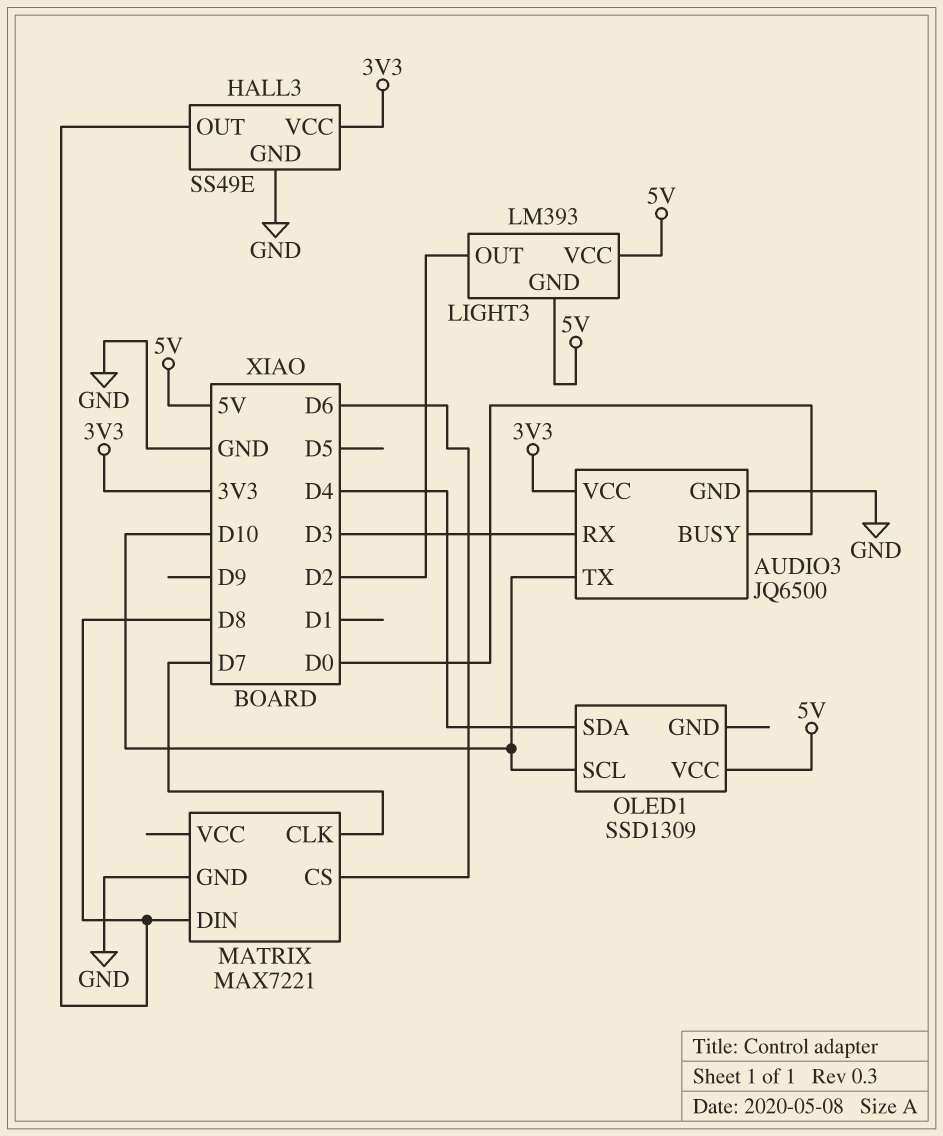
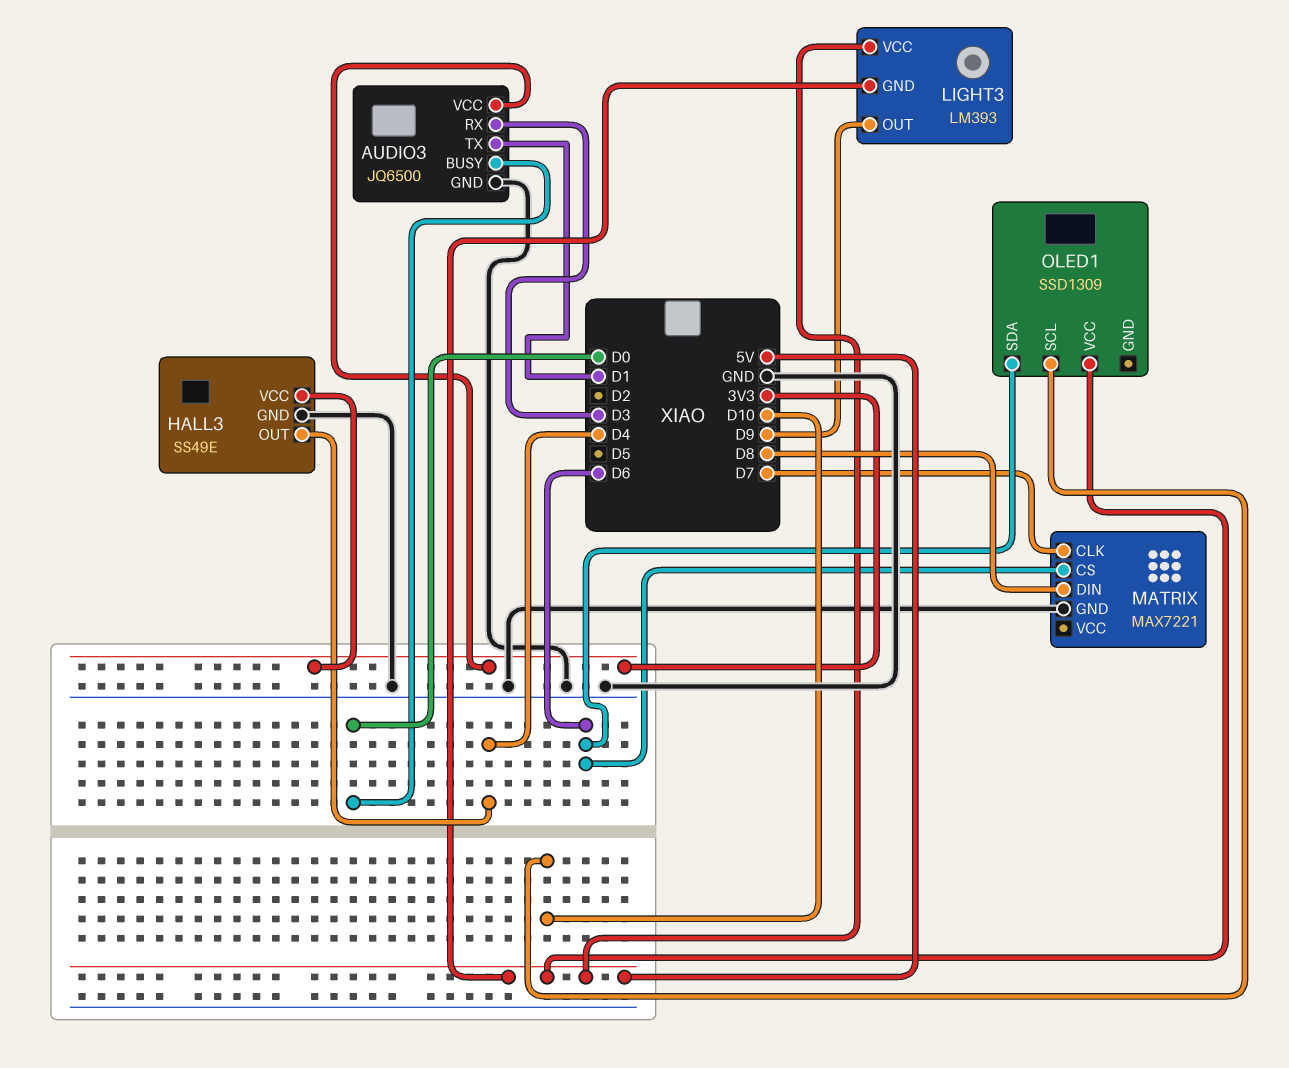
AUDIO3 pin TX: D10 -> D1
HALL3 pin OUT: D8 -> D4
LIGHT3 pin OUT: D2 -> D9
OLED1 pin SDA: D4 -> D6

